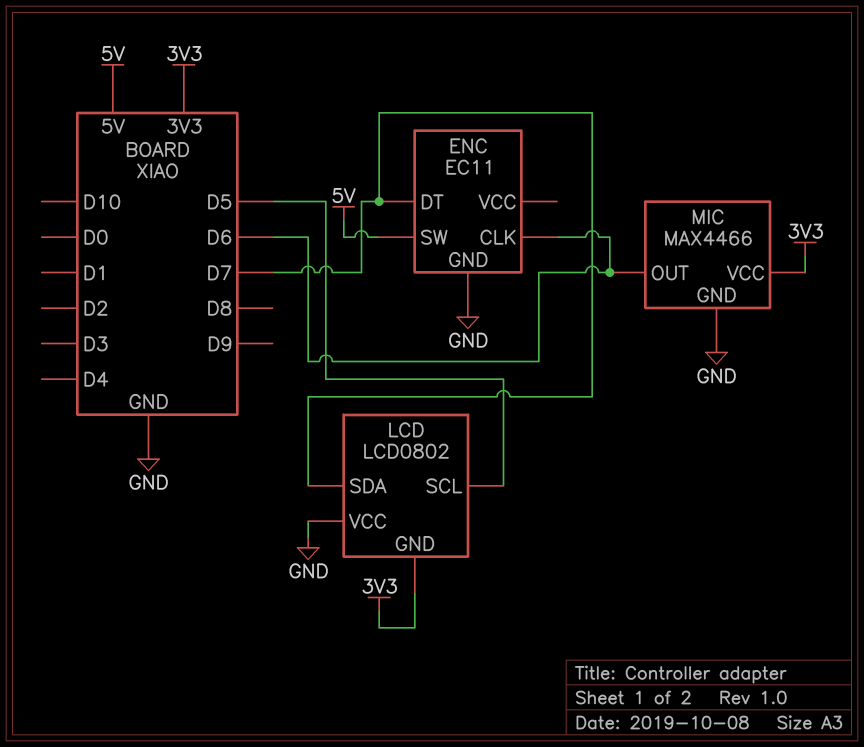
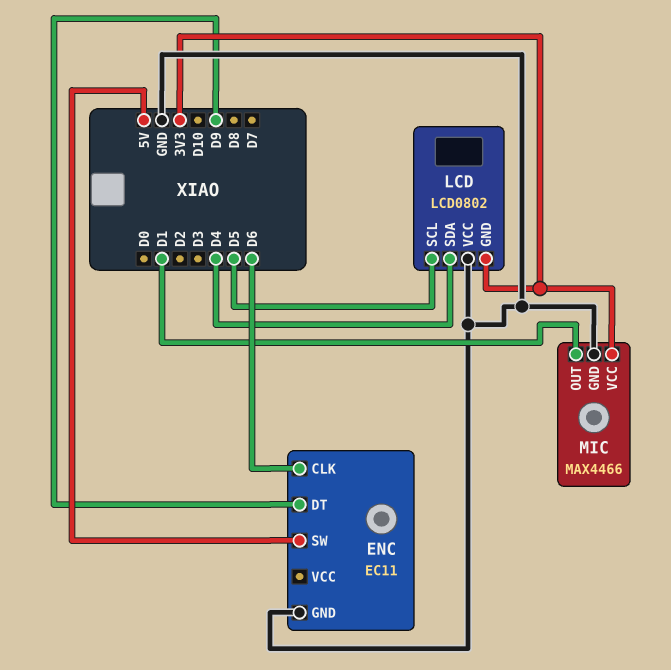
ENC pin DT: D7 -> D9
LCD pin SDA: D7 -> D4
MIC pin OUT: D6 -> D1

